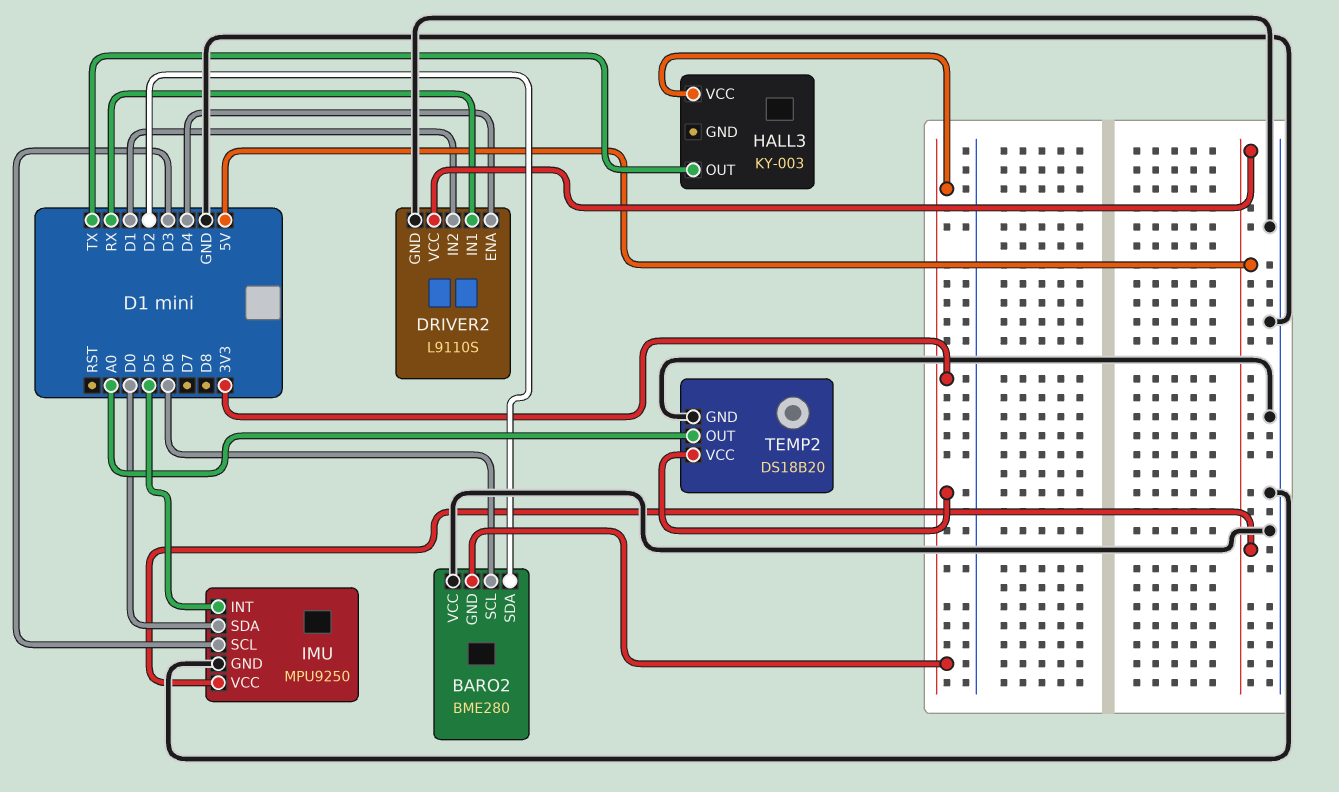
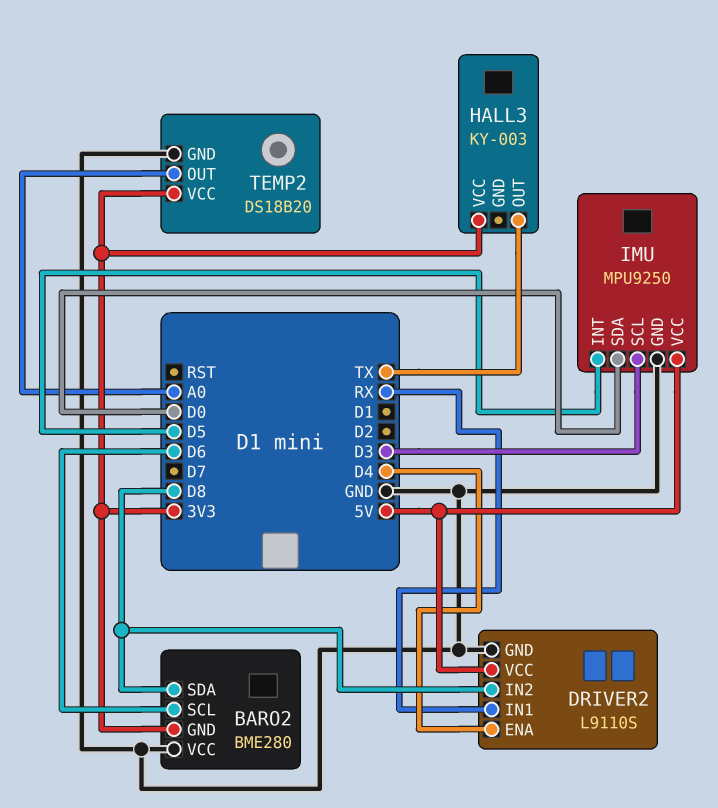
BARO2 pin SDA: D2 -> D8
DRIVER2 pin IN2: D1 -> D8

